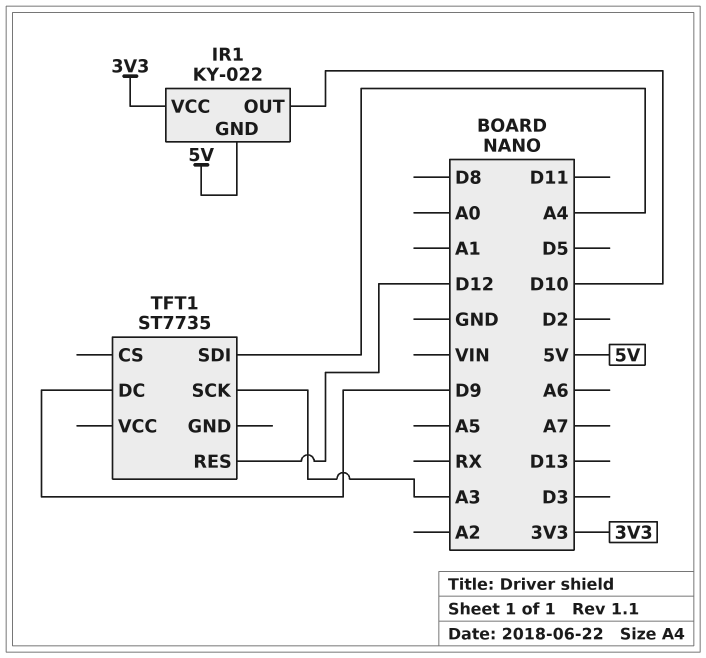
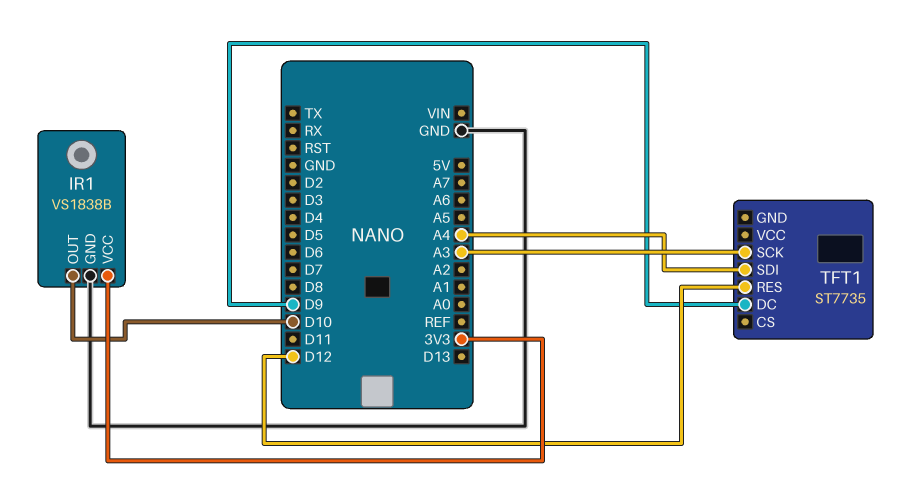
IR1: KY-022 -> VS1838B
IR1 pin GND: 5V -> GND

